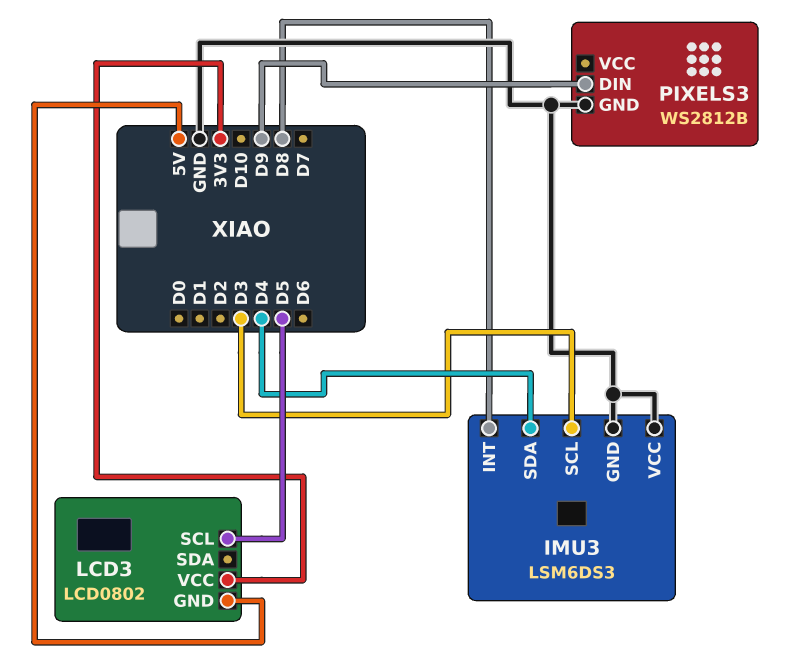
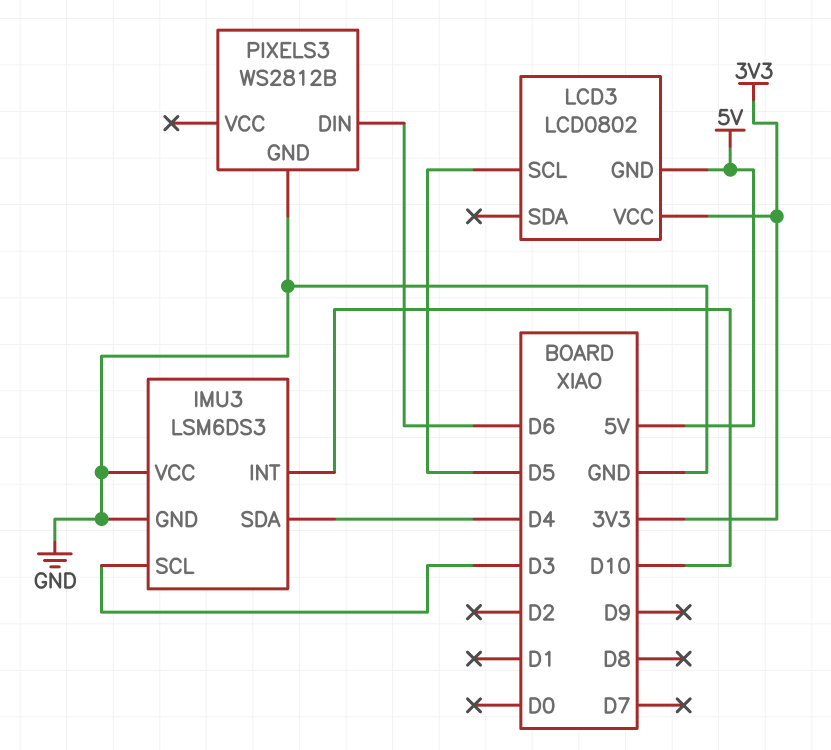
IMU3 pin INT: D8 -> D10
PIXELS3 pin DIN: D9 -> D6

